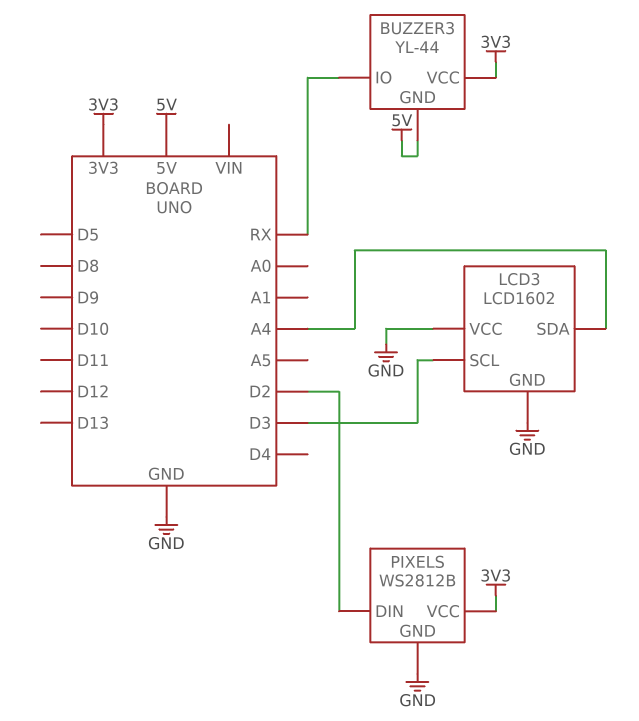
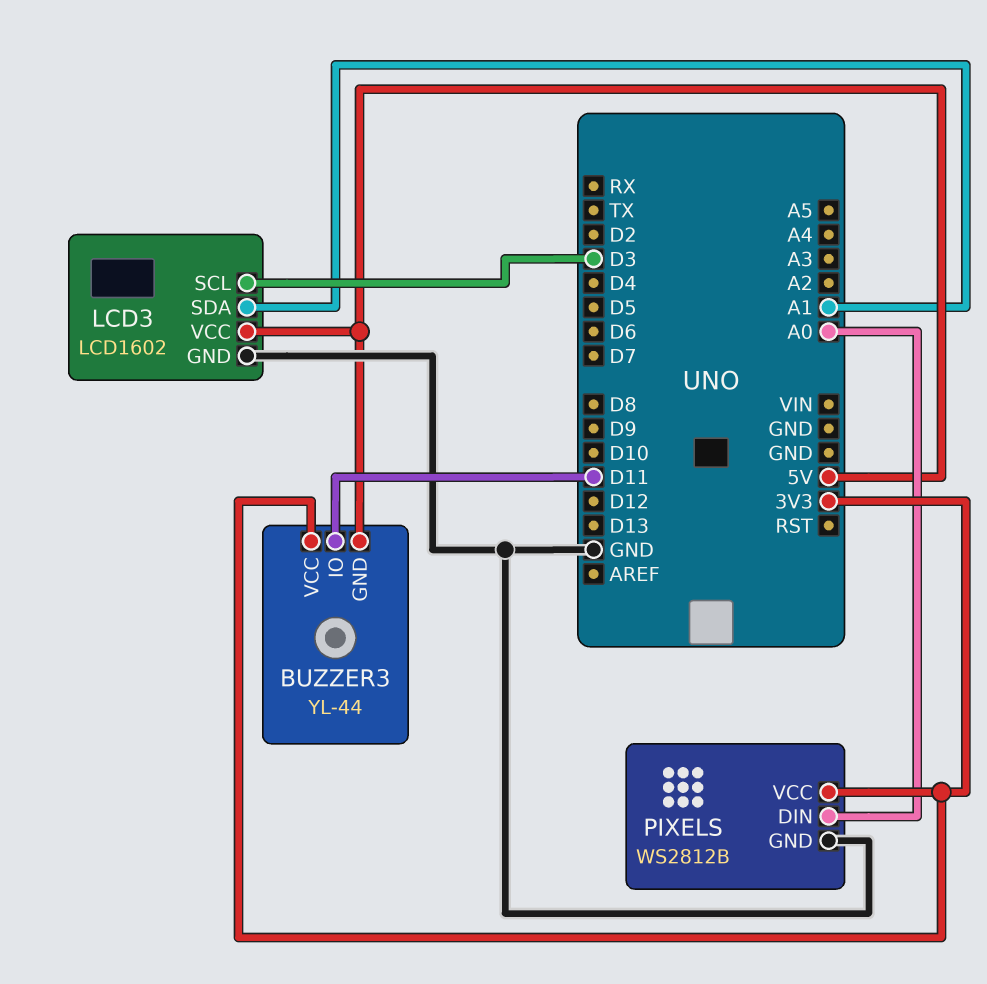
BUZZER3 pin IO: RX -> D11
LCD3 pin SDA: A4 -> A1
LCD3 pin VCC: GND -> 5V
PIXELS pin DIN: D2 -> A0

